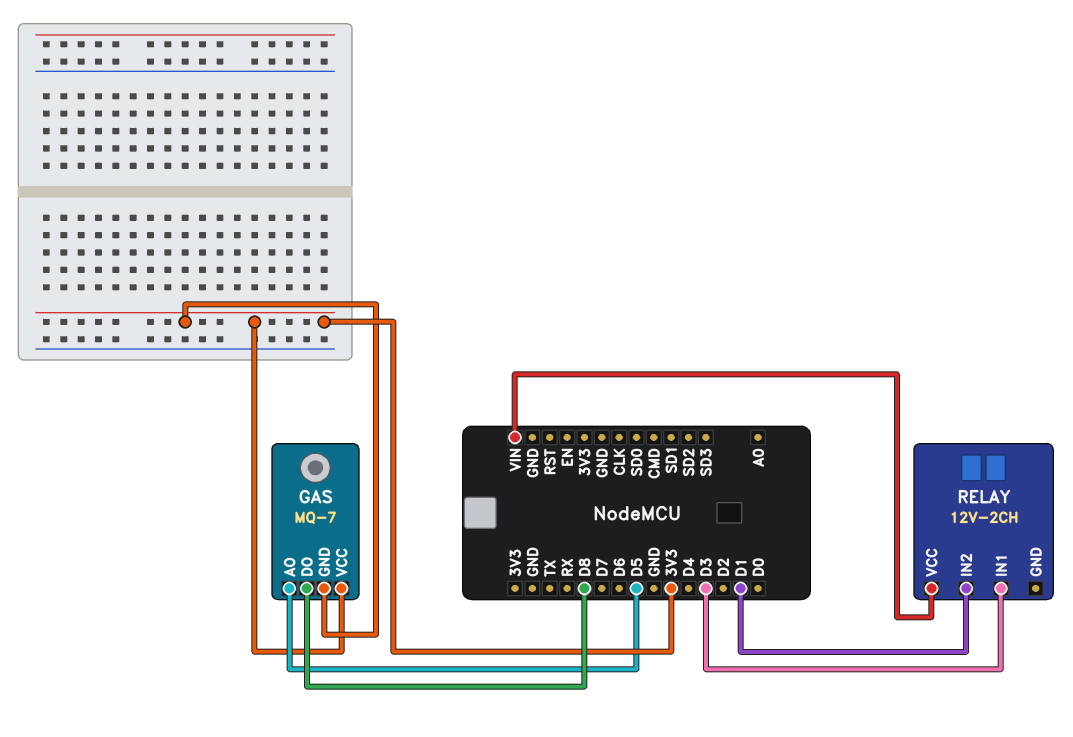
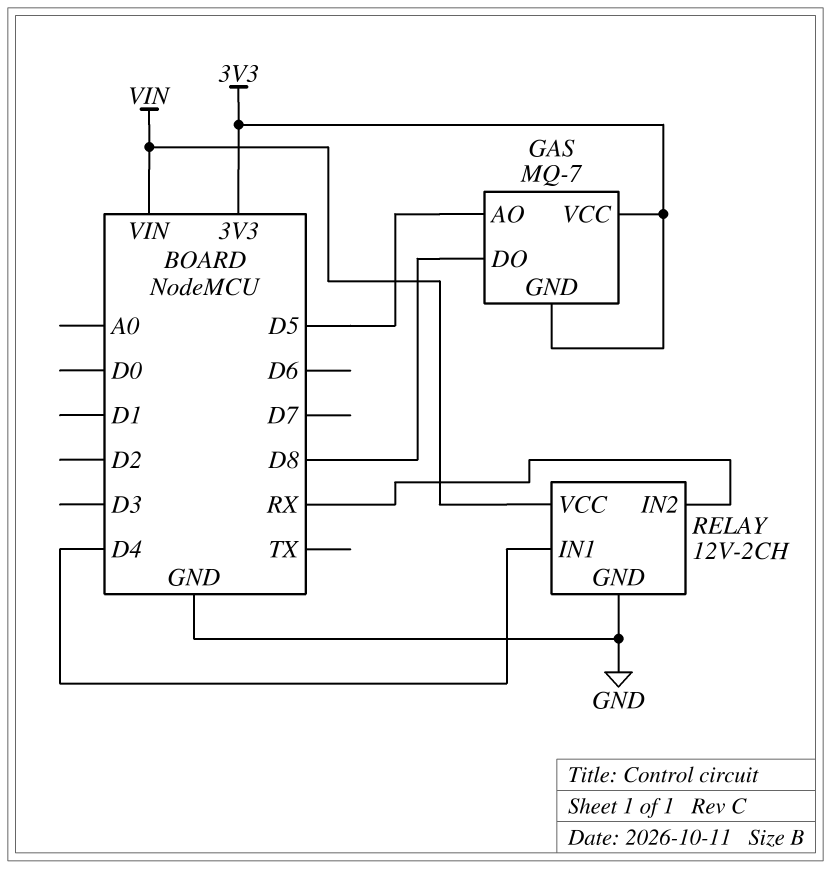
RELAY pin GND: none -> GND
RELAY pin IN1: D3 -> D4
RELAY pin IN2: D1 -> RX

